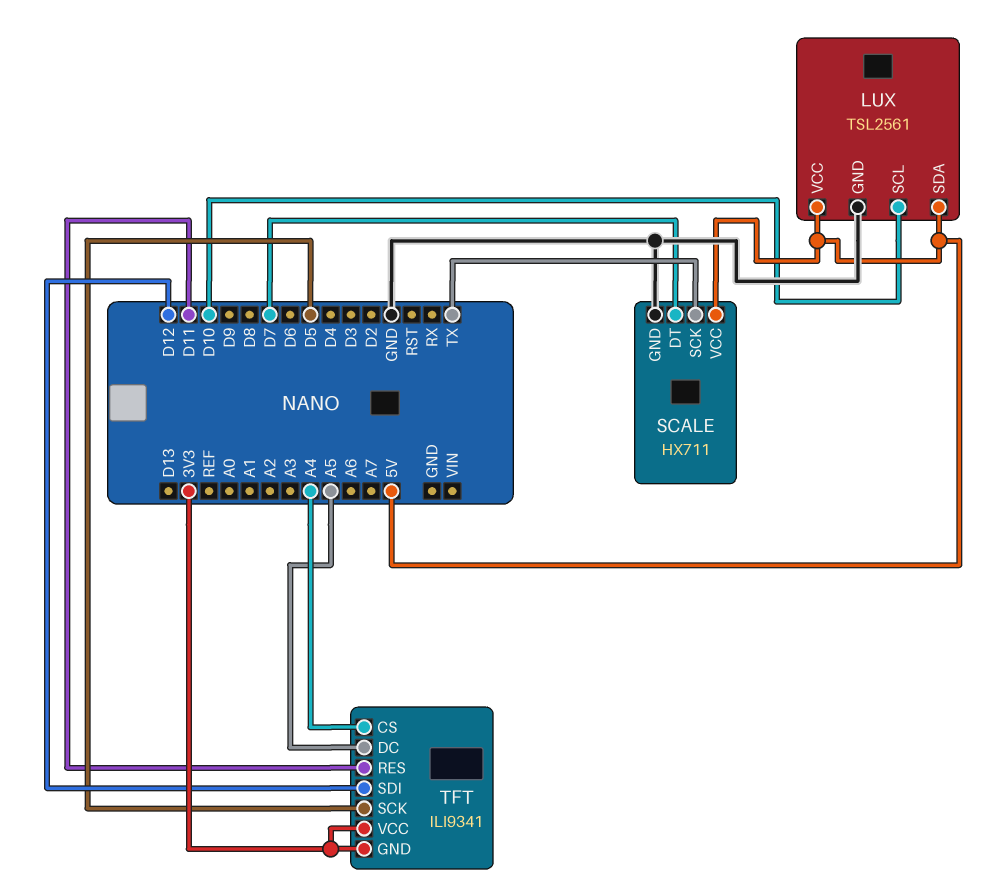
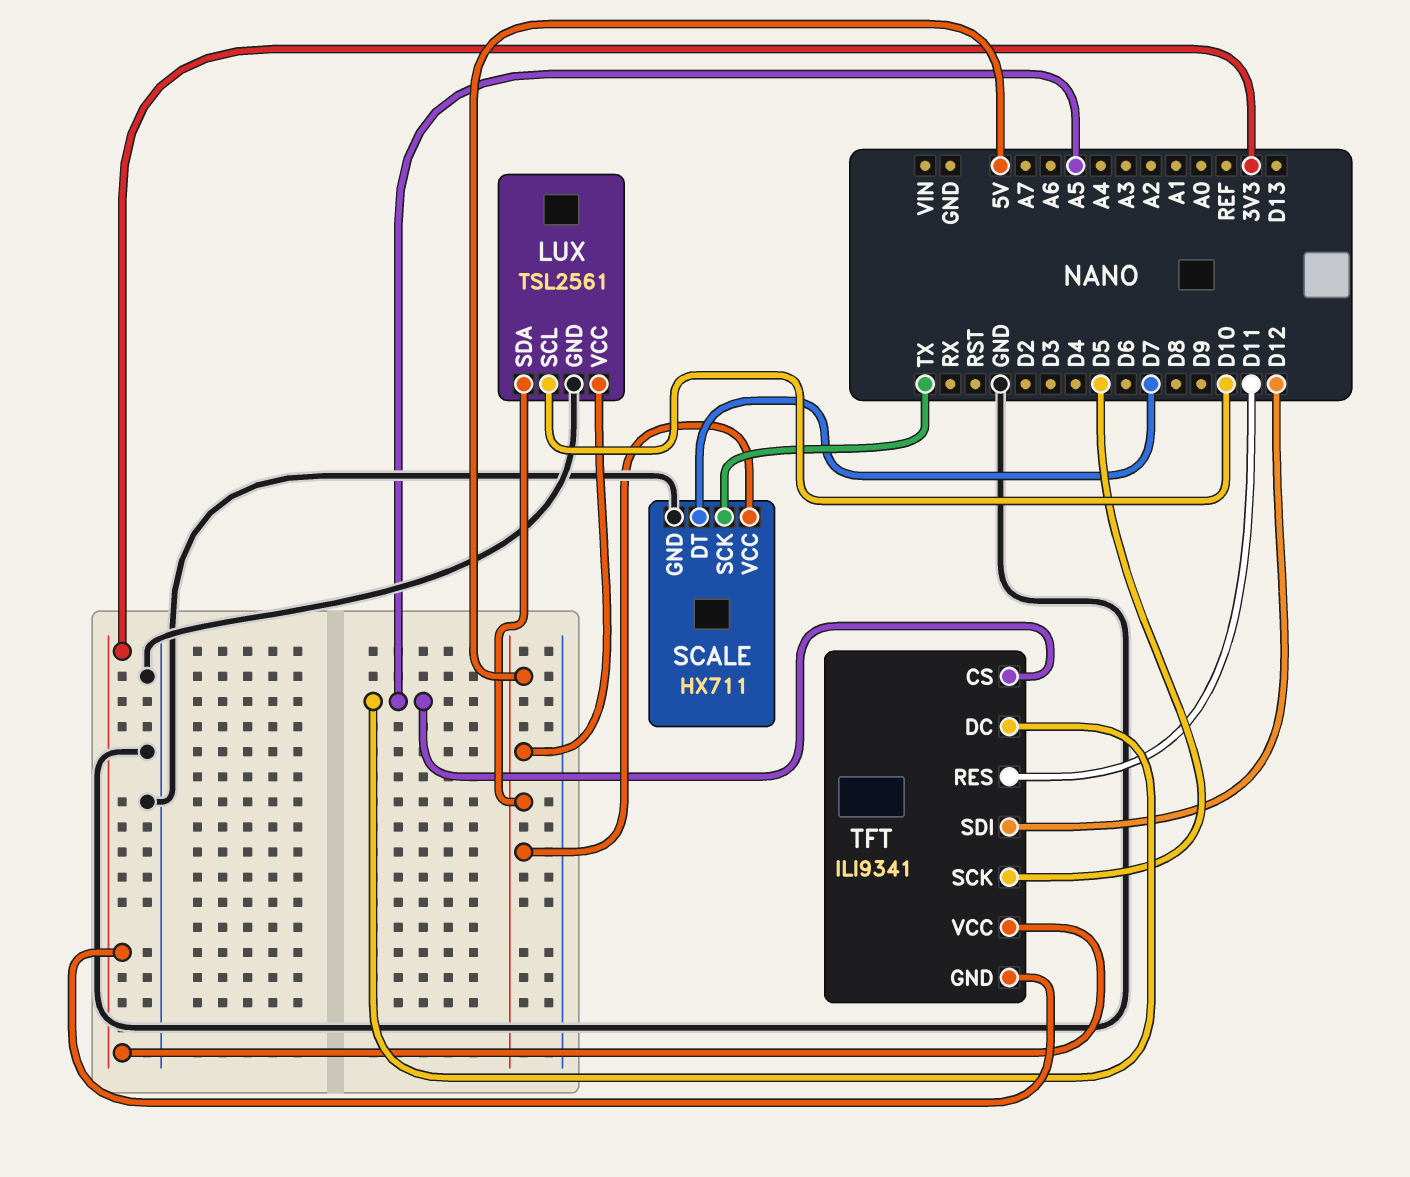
TFT pin CS: A4 -> A5

